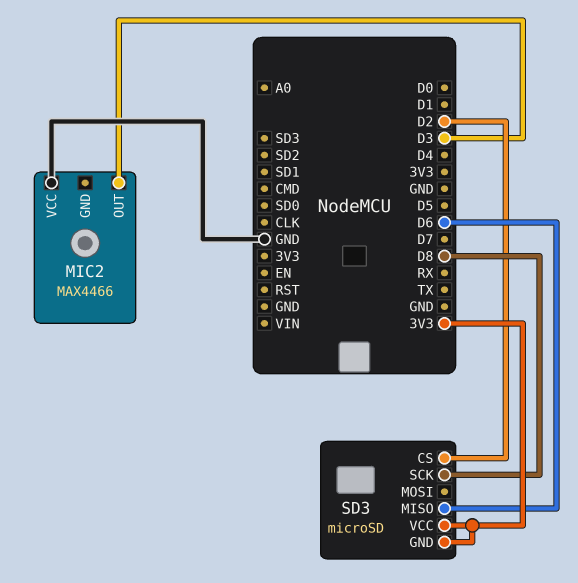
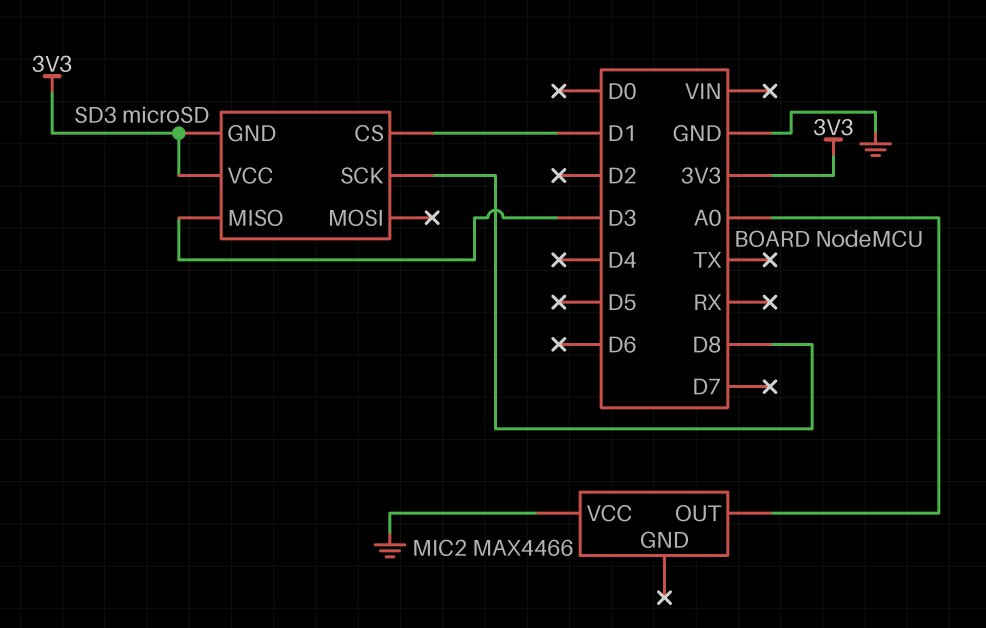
MIC2 pin OUT: D3 -> A0
SD3 pin CS: D2 -> D1
SD3 pin MISO: D6 -> D3

